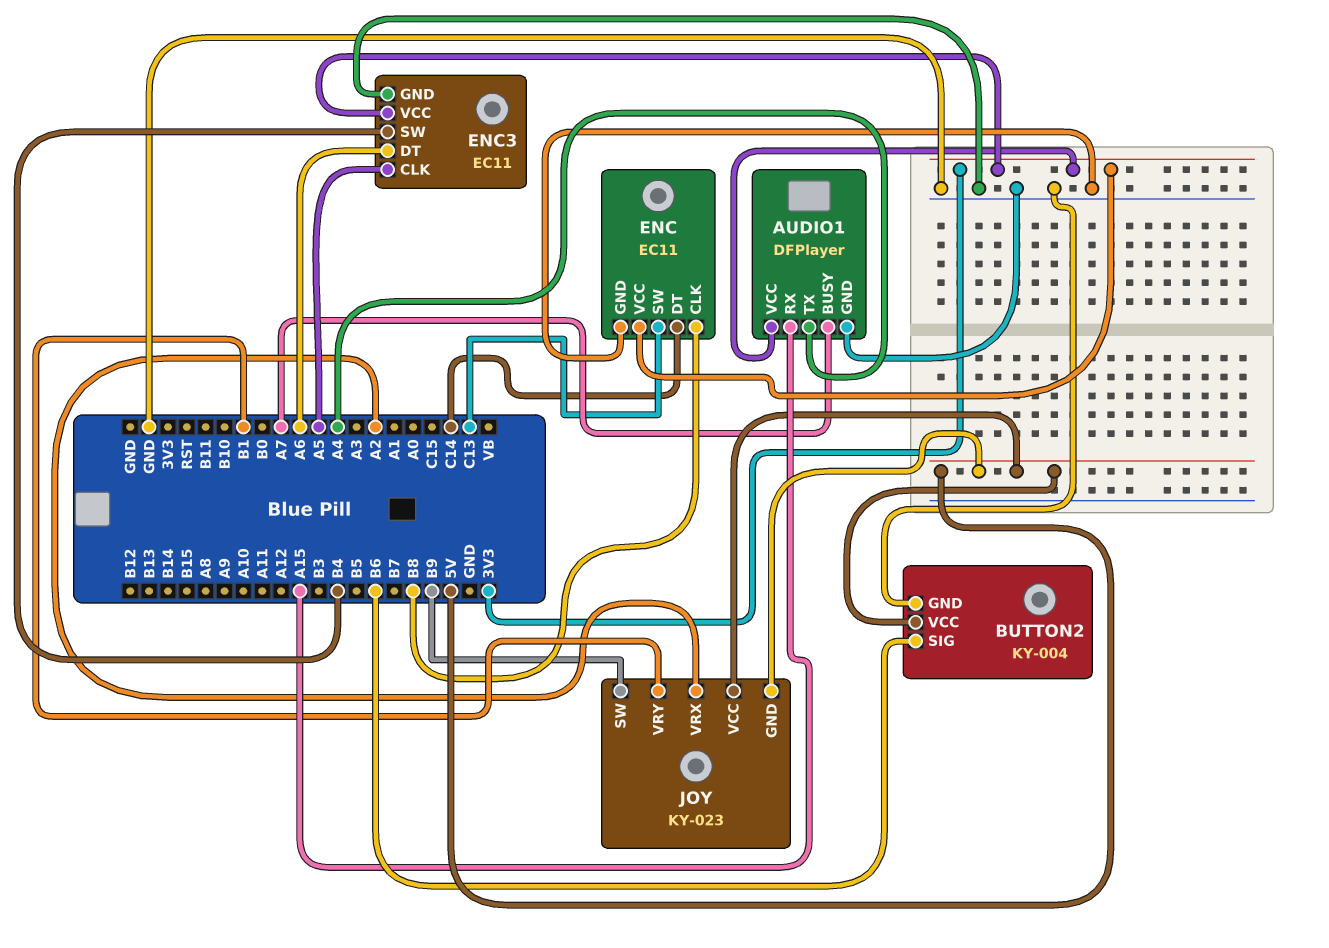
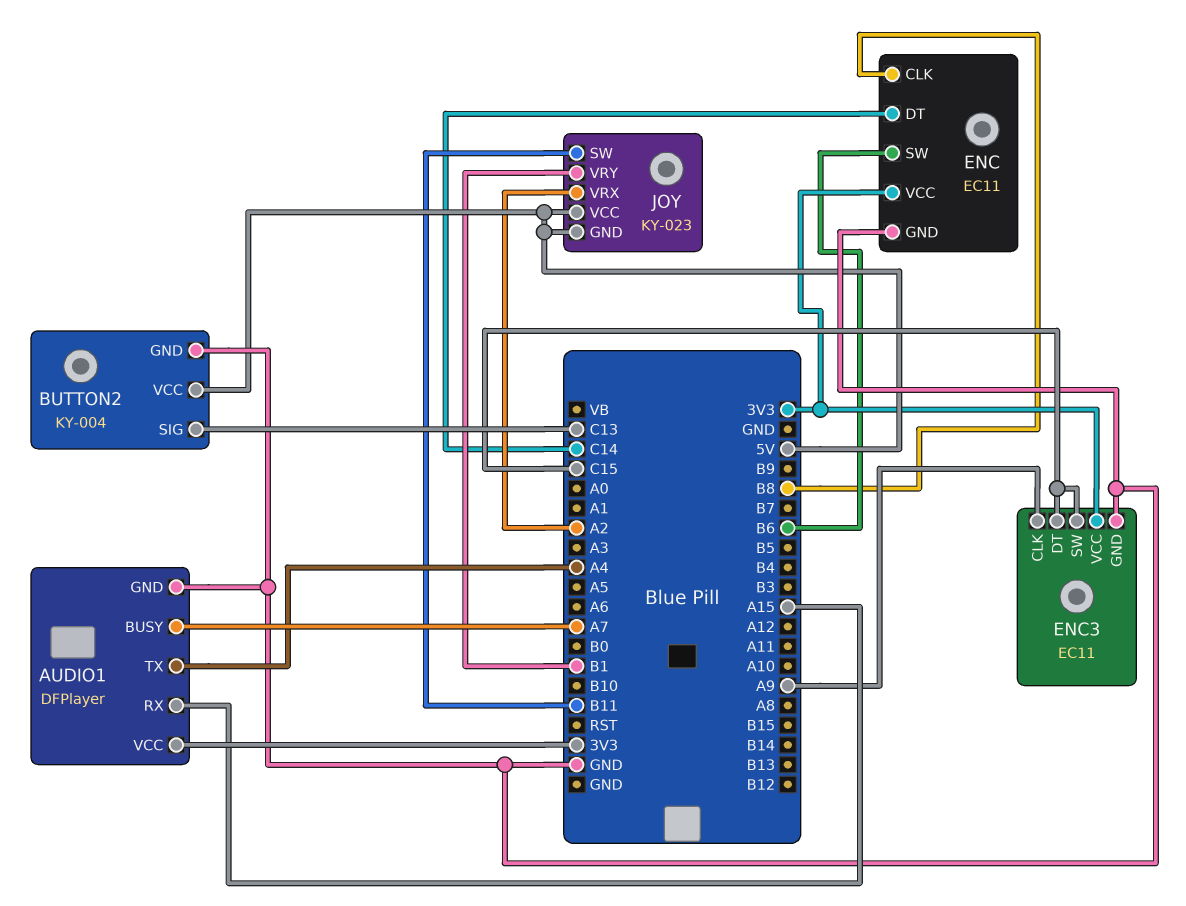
BUTTON2 pin SIG: B6 -> C13
ENC pin SW: C13 -> B6
ENC3 pin CLK: A5 -> A9
ENC3 pin DT: A6 -> C15
ENC3 pin SW: B4 -> C15
JOY pin SW: B9 -> B11

